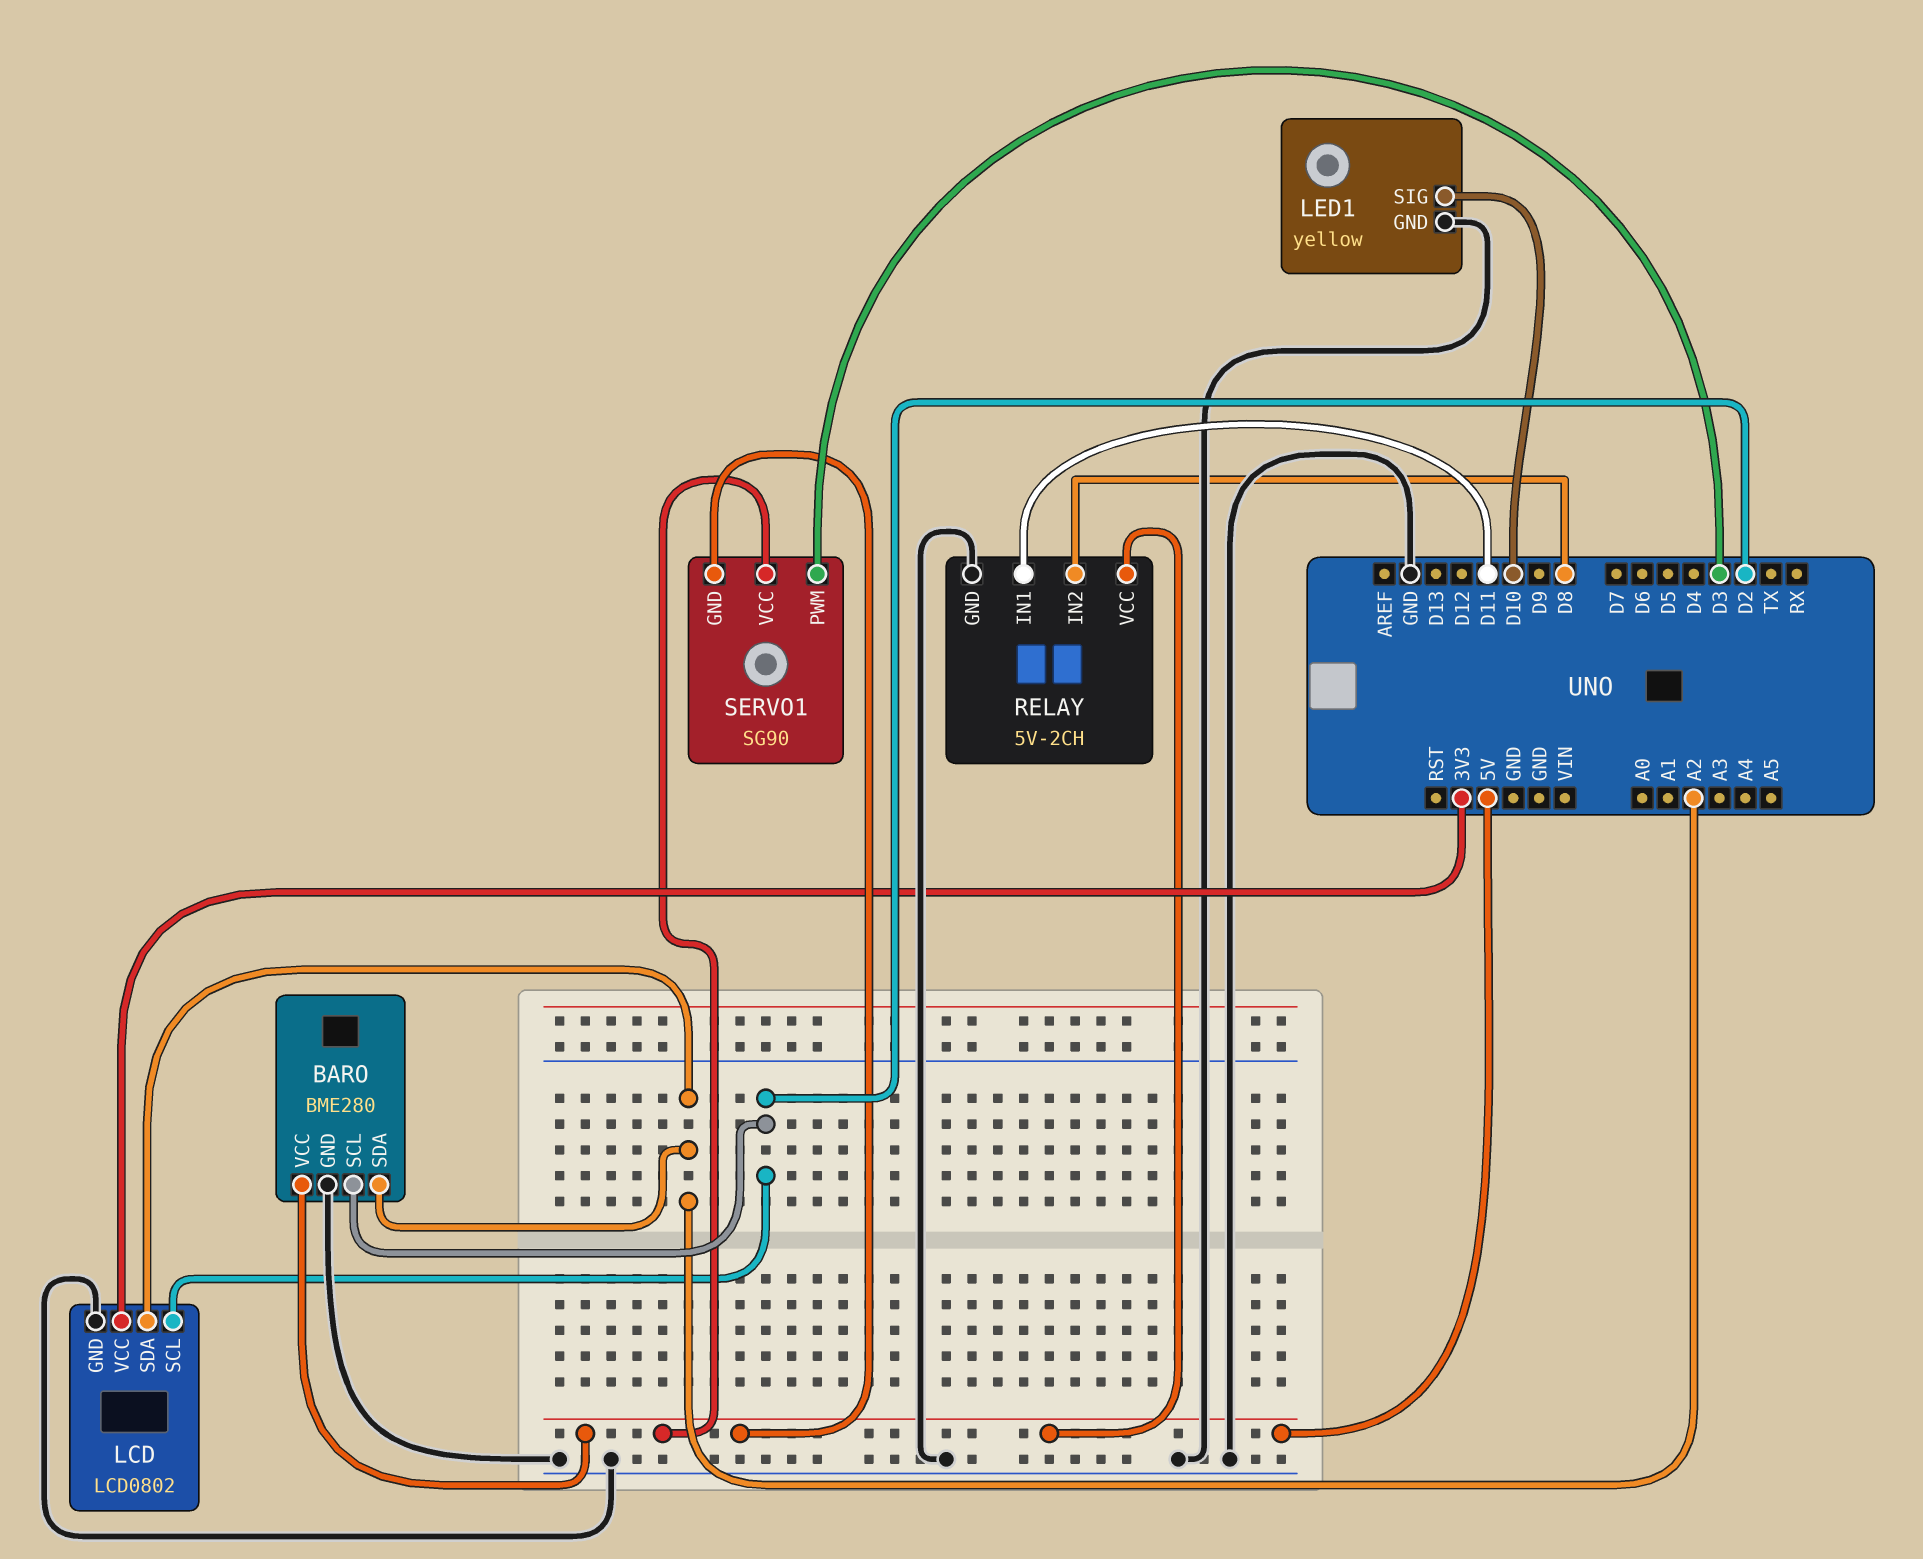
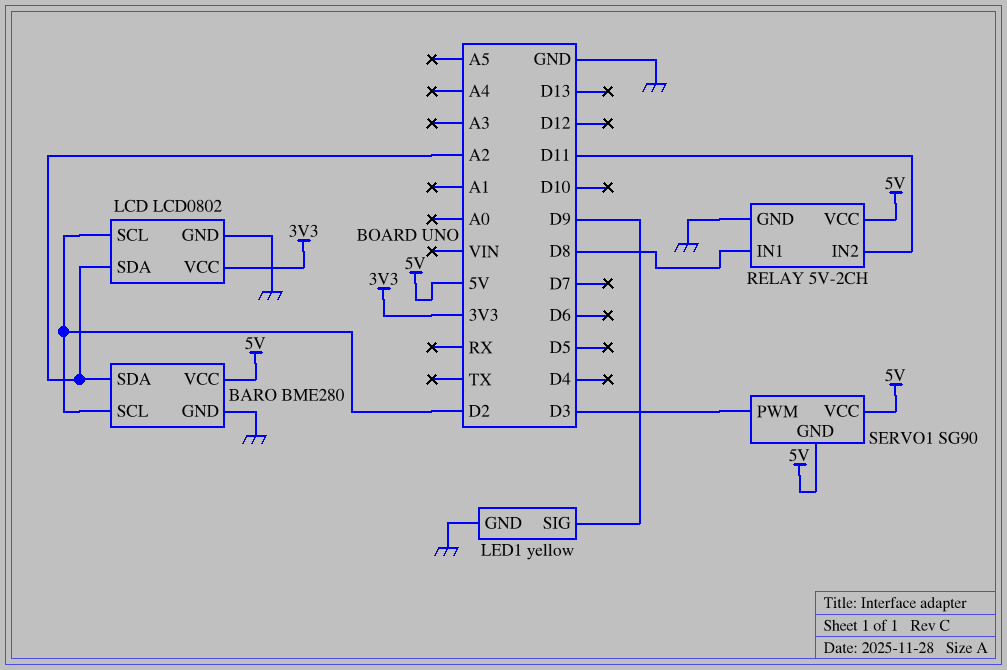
LED1 pin SIG: D10 -> D9
RELAY pin IN1: D11 -> D8
RELAY pin IN2: D8 -> D11

